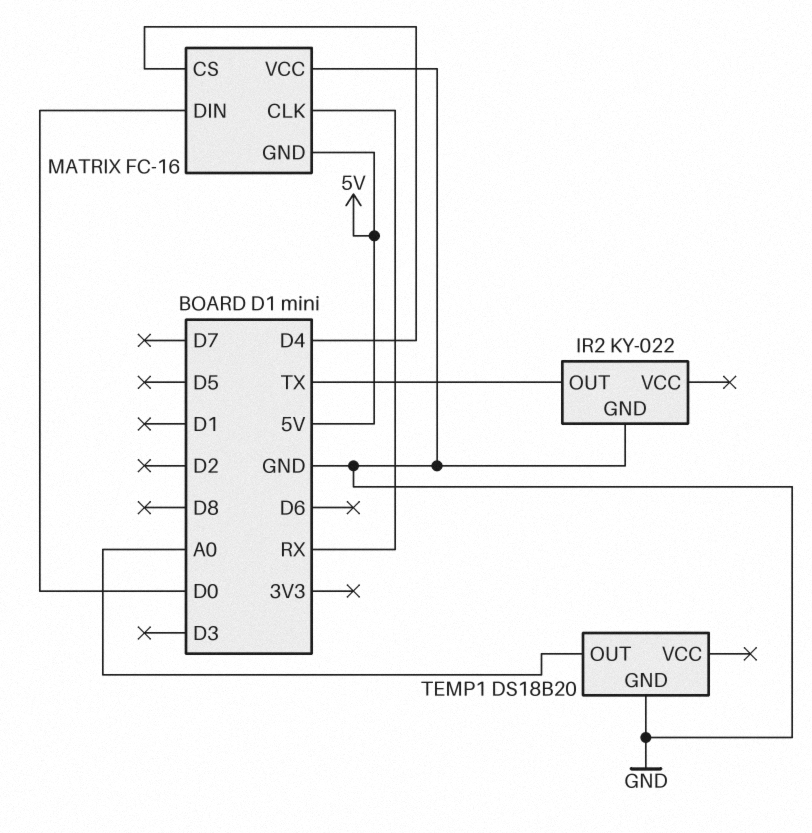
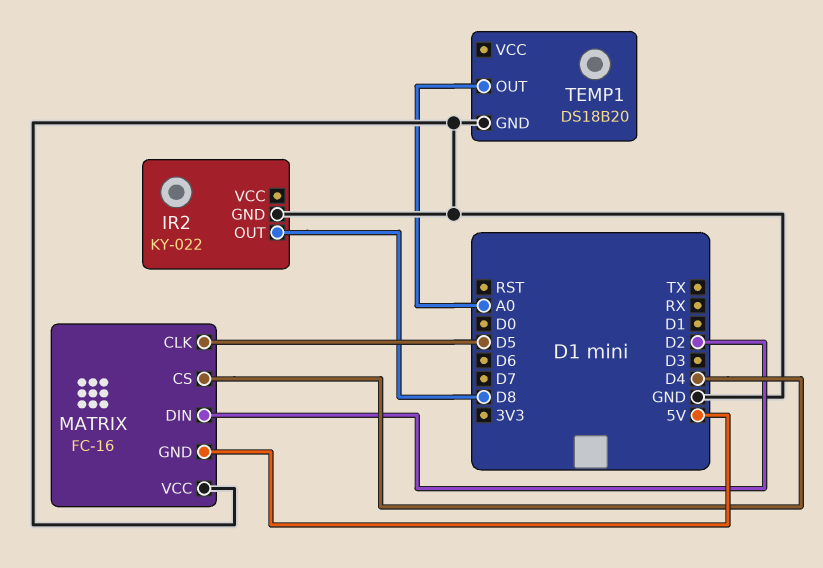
IR2 pin OUT: TX -> D8
MATRIX pin CLK: RX -> D5
MATRIX pin DIN: D0 -> D2

